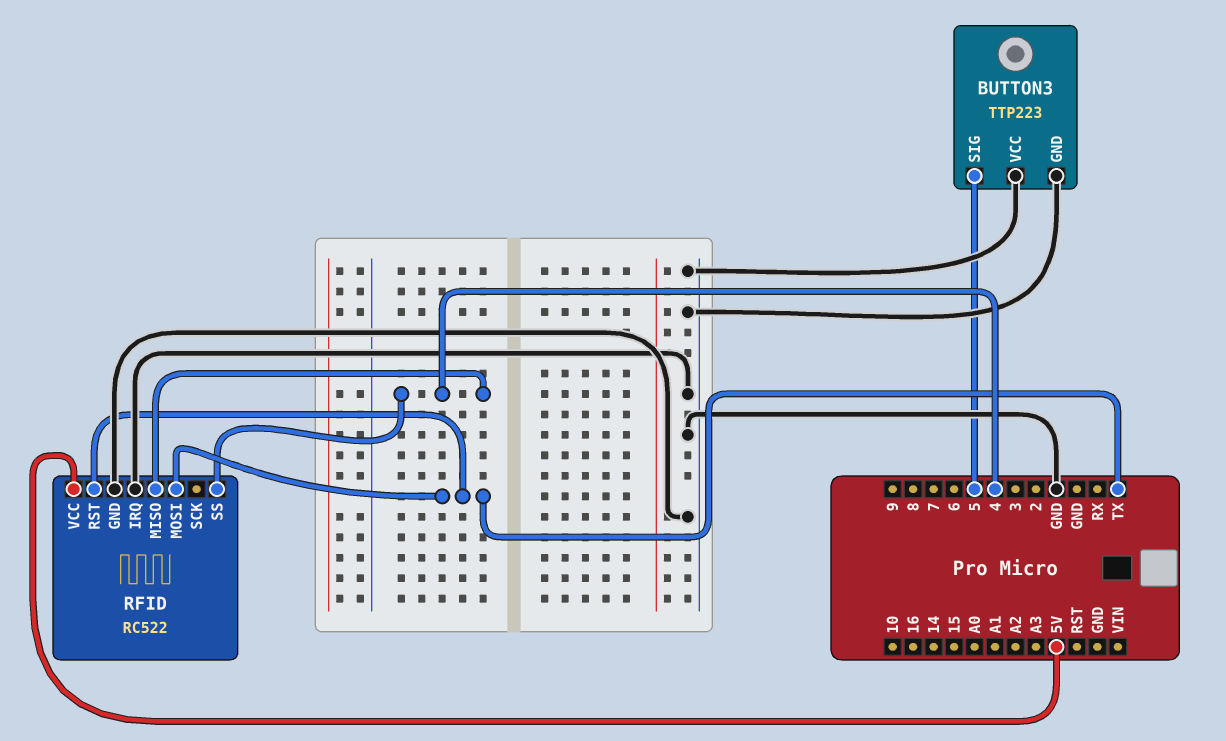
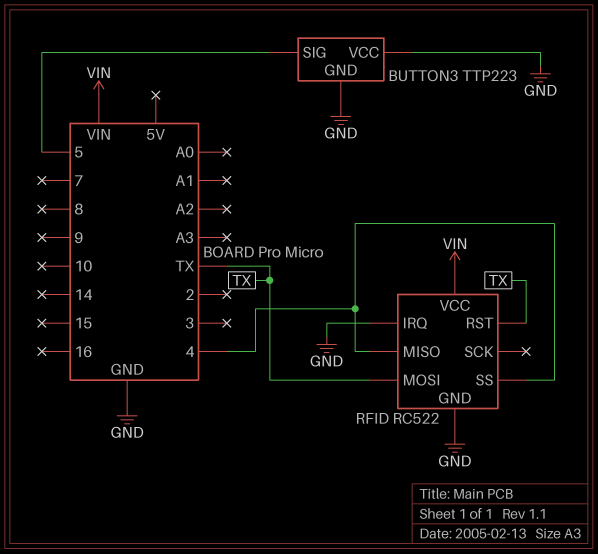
RFID pin VCC: 5V -> VIN

